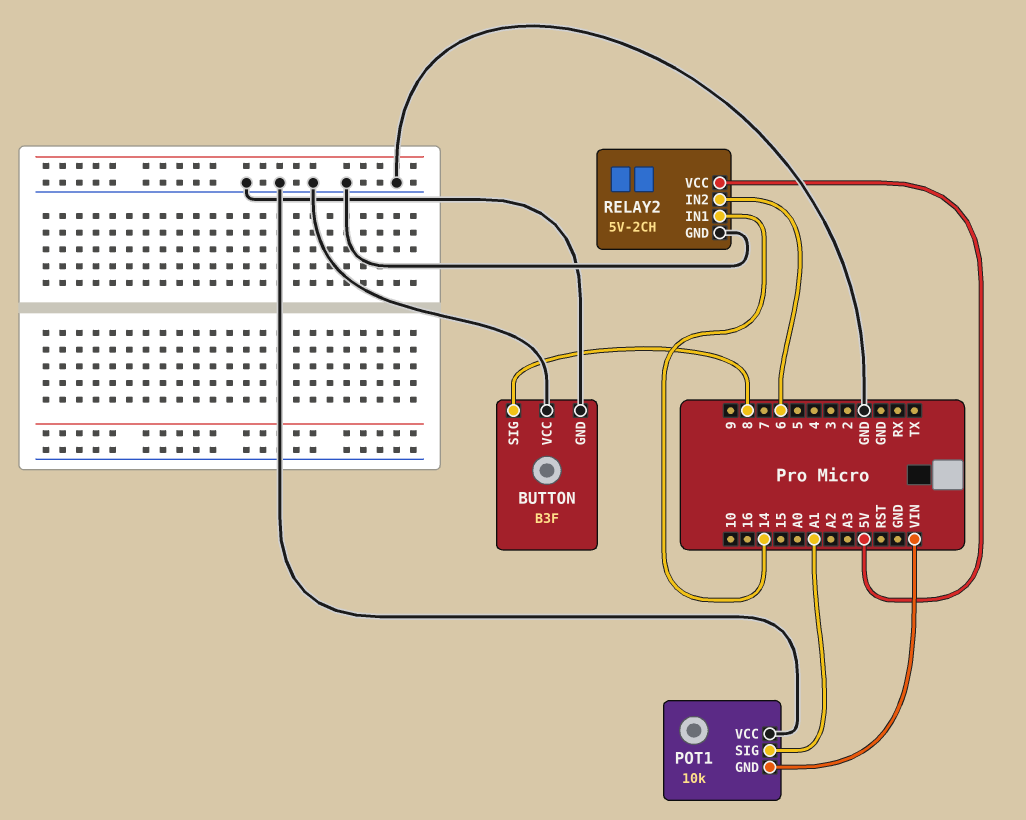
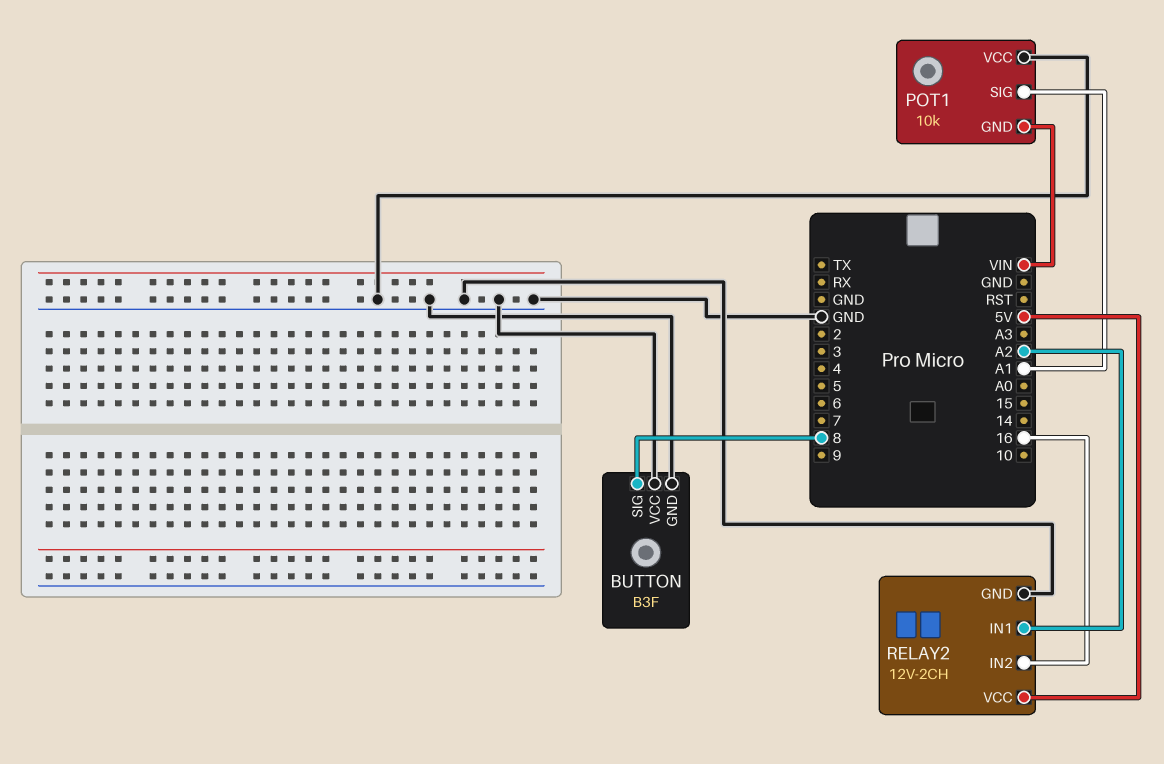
RELAY2: 5V-2CH -> 12V-2CH
RELAY2 pin IN1: 14 -> A2
RELAY2 pin IN2: 6 -> 16

